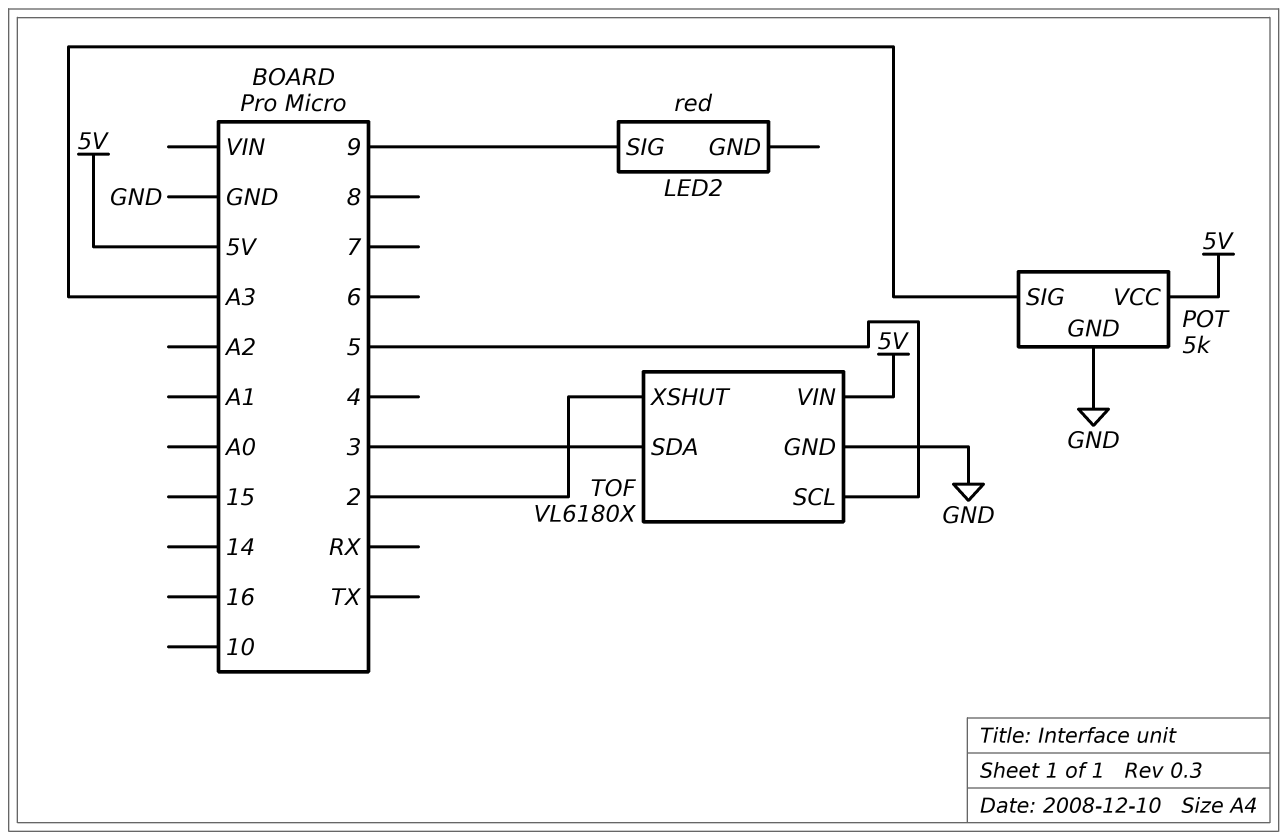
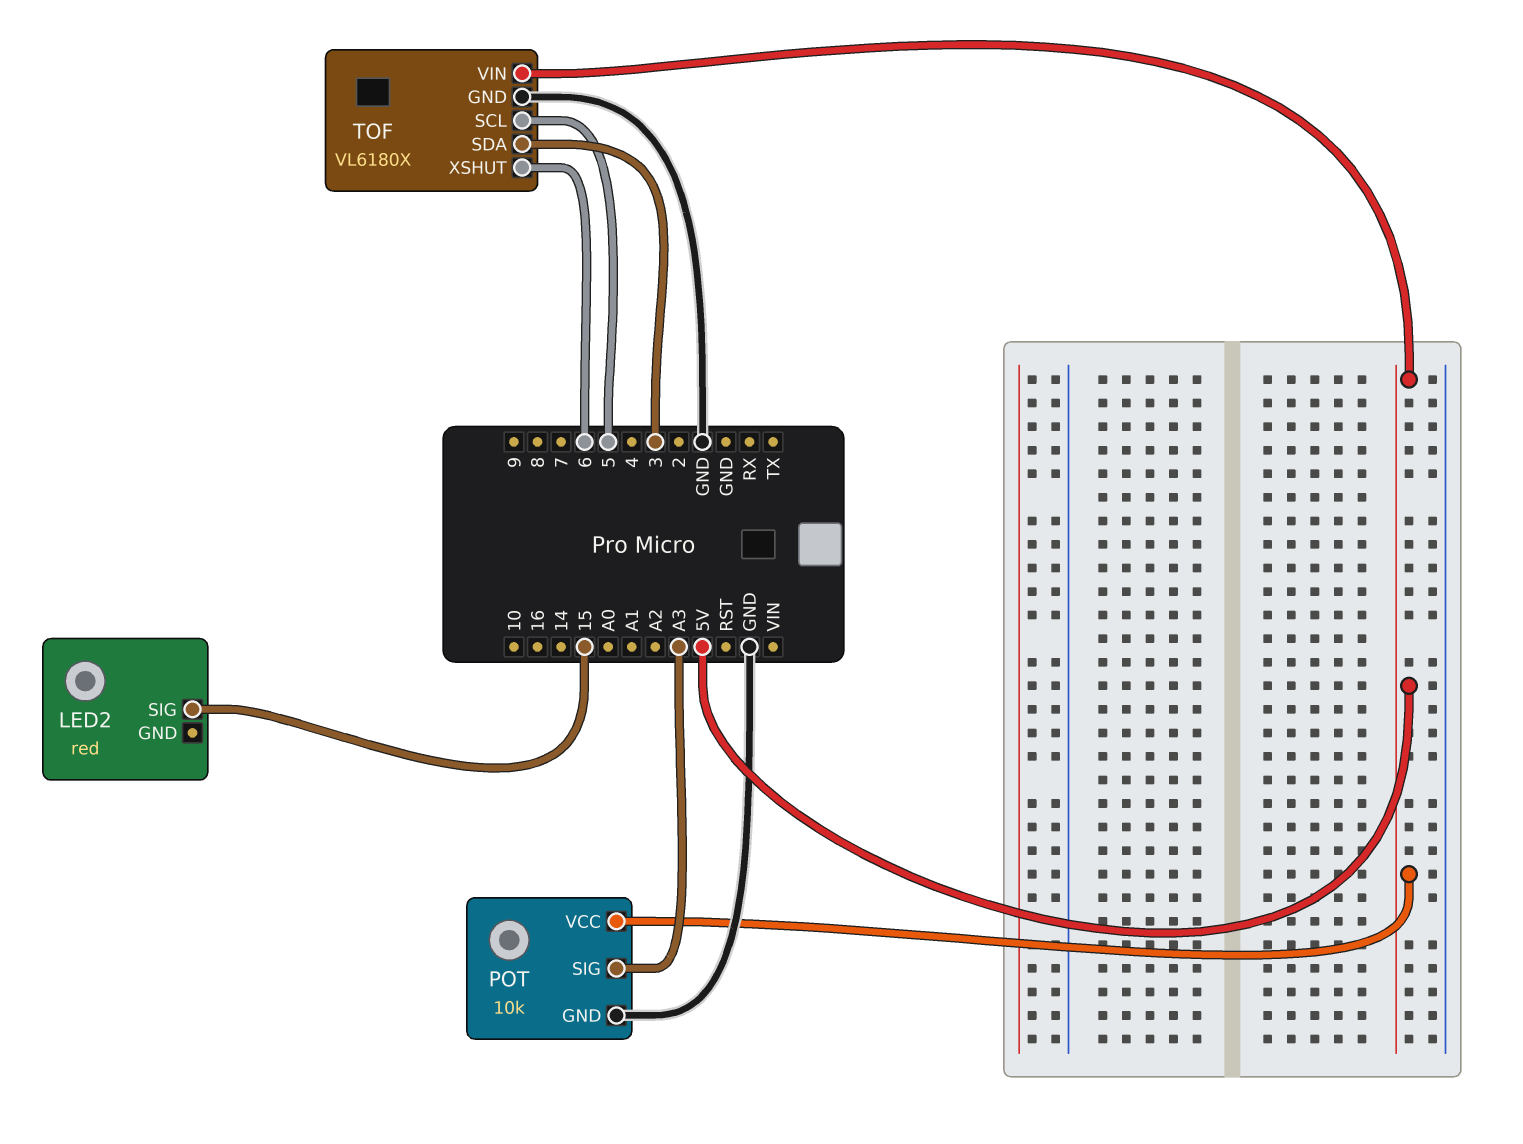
LED2 pin SIG: 9 -> 15
POT: 5k -> 10k
TOF pin XSHUT: 2 -> 6

